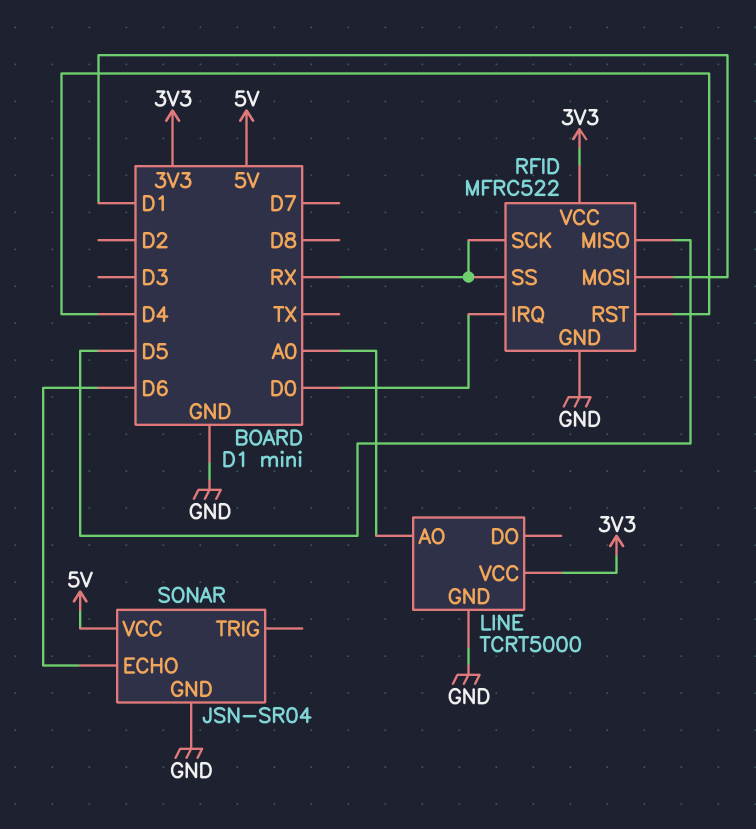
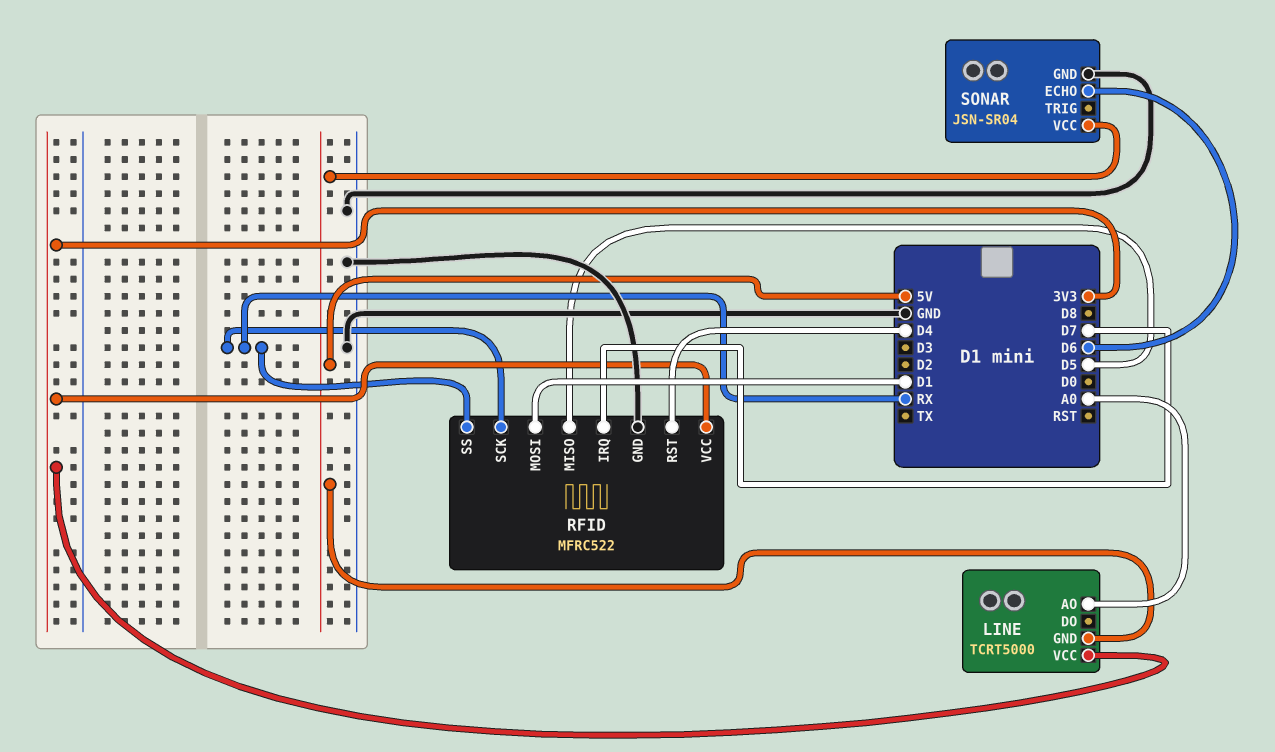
LINE pin GND: GND -> 5V
RFID pin IRQ: D0 -> D7

